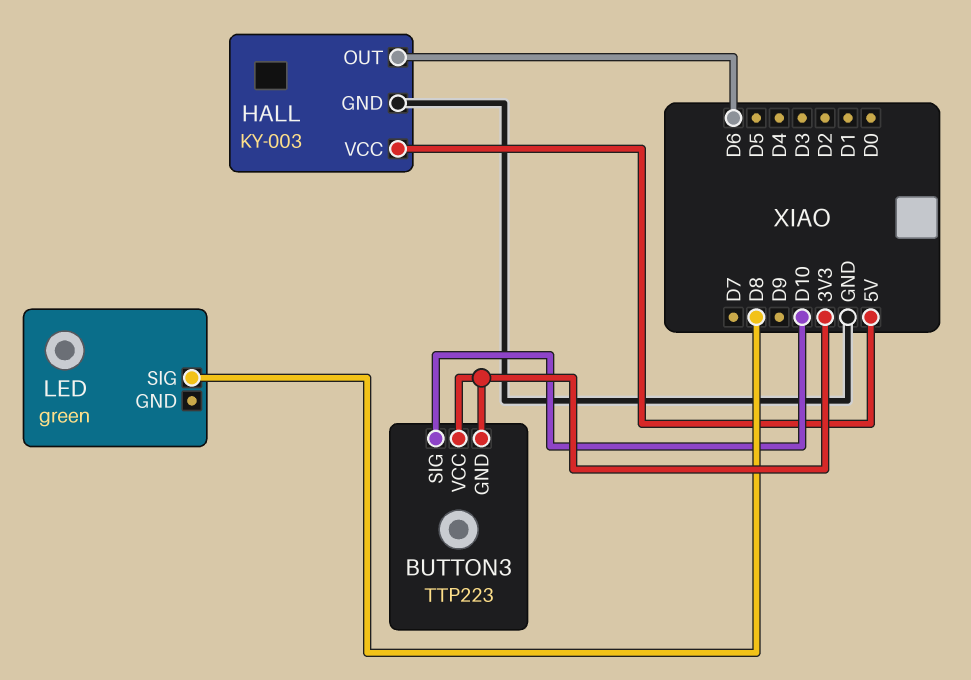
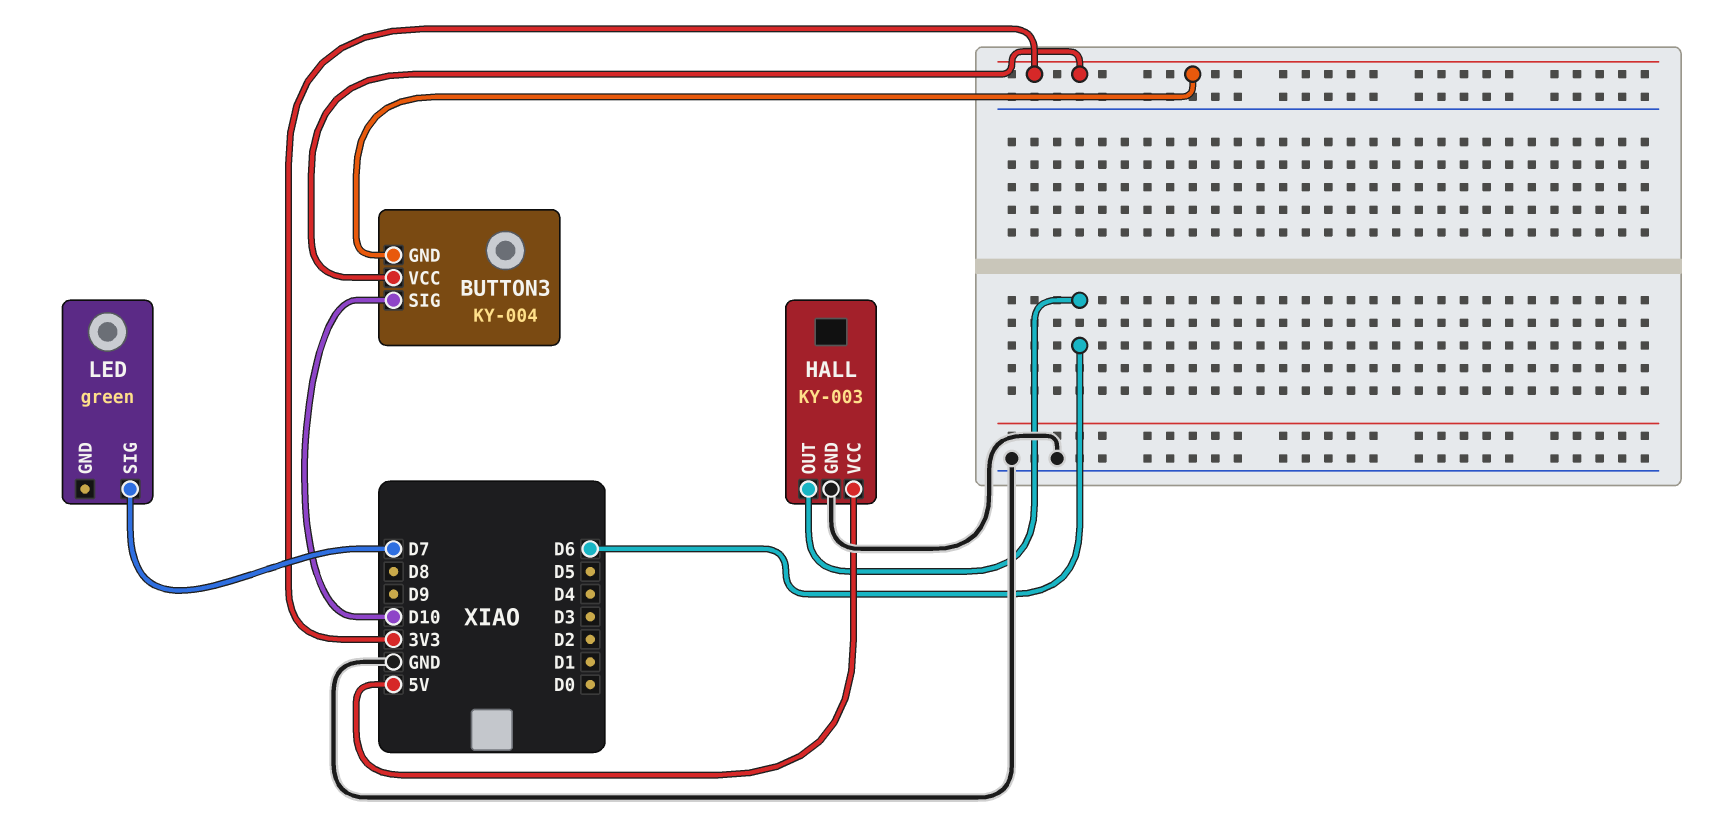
BUTTON3: TTP223 -> KY-004
LED pin SIG: D8 -> D7

